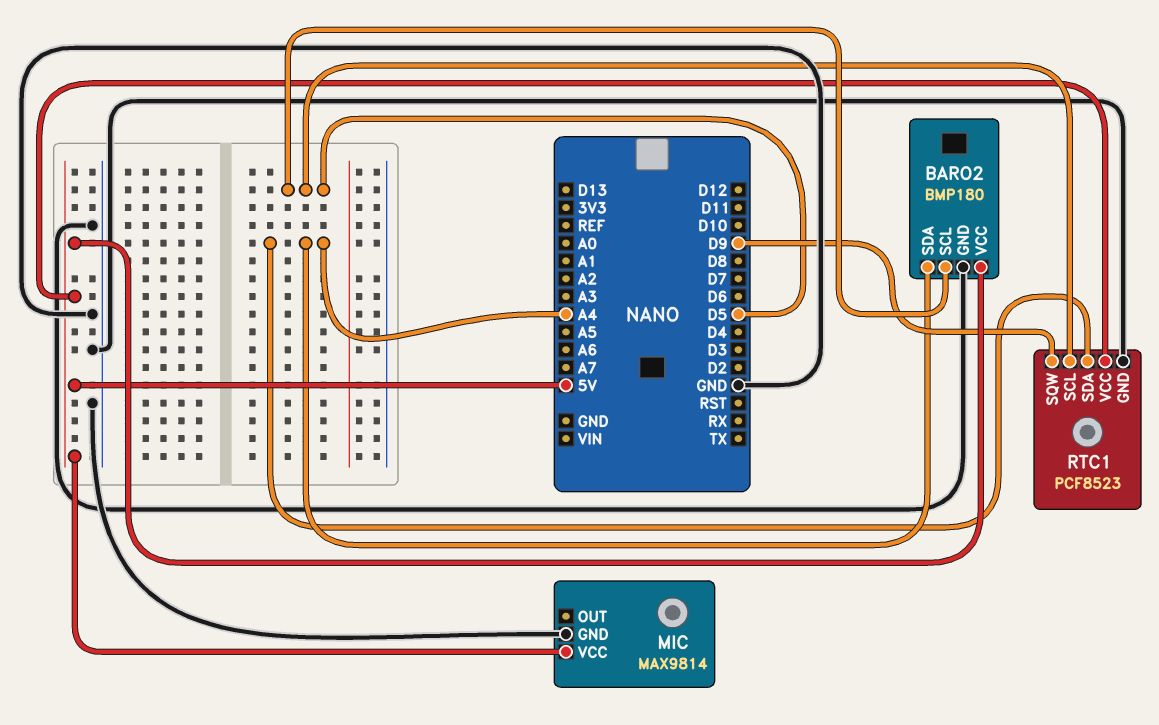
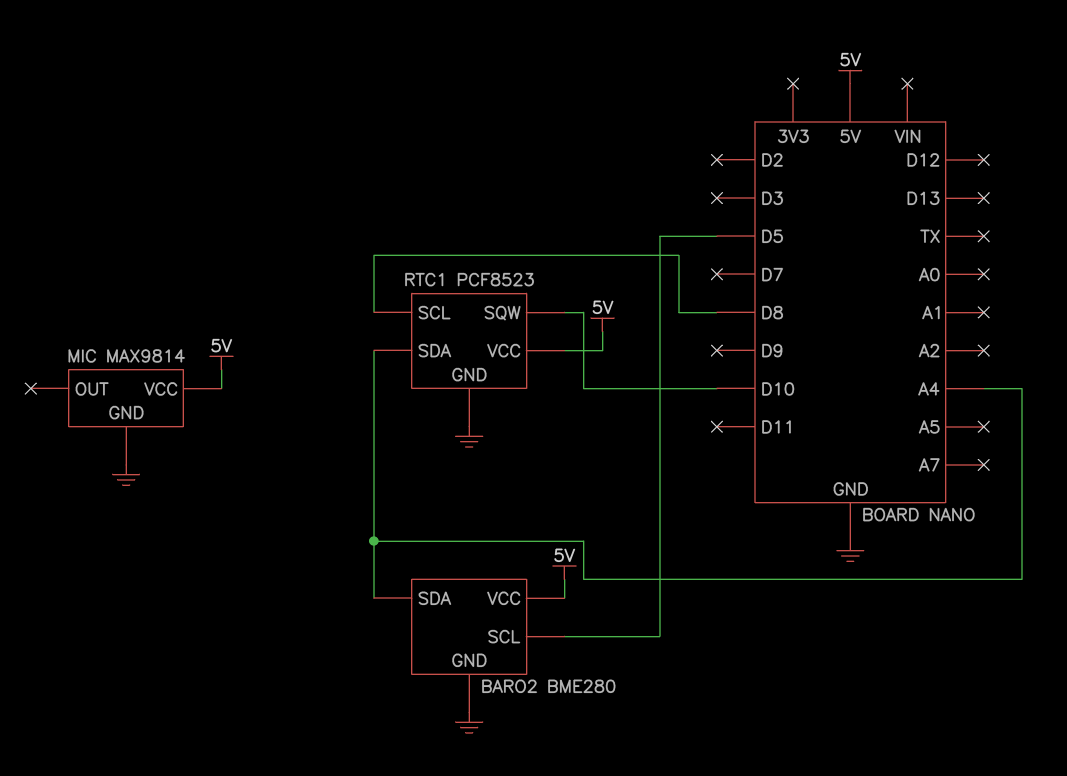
BARO2: BMP180 -> BME280
RTC1 pin SCL: D5 -> D8
RTC1 pin SQW: D9 -> D10

